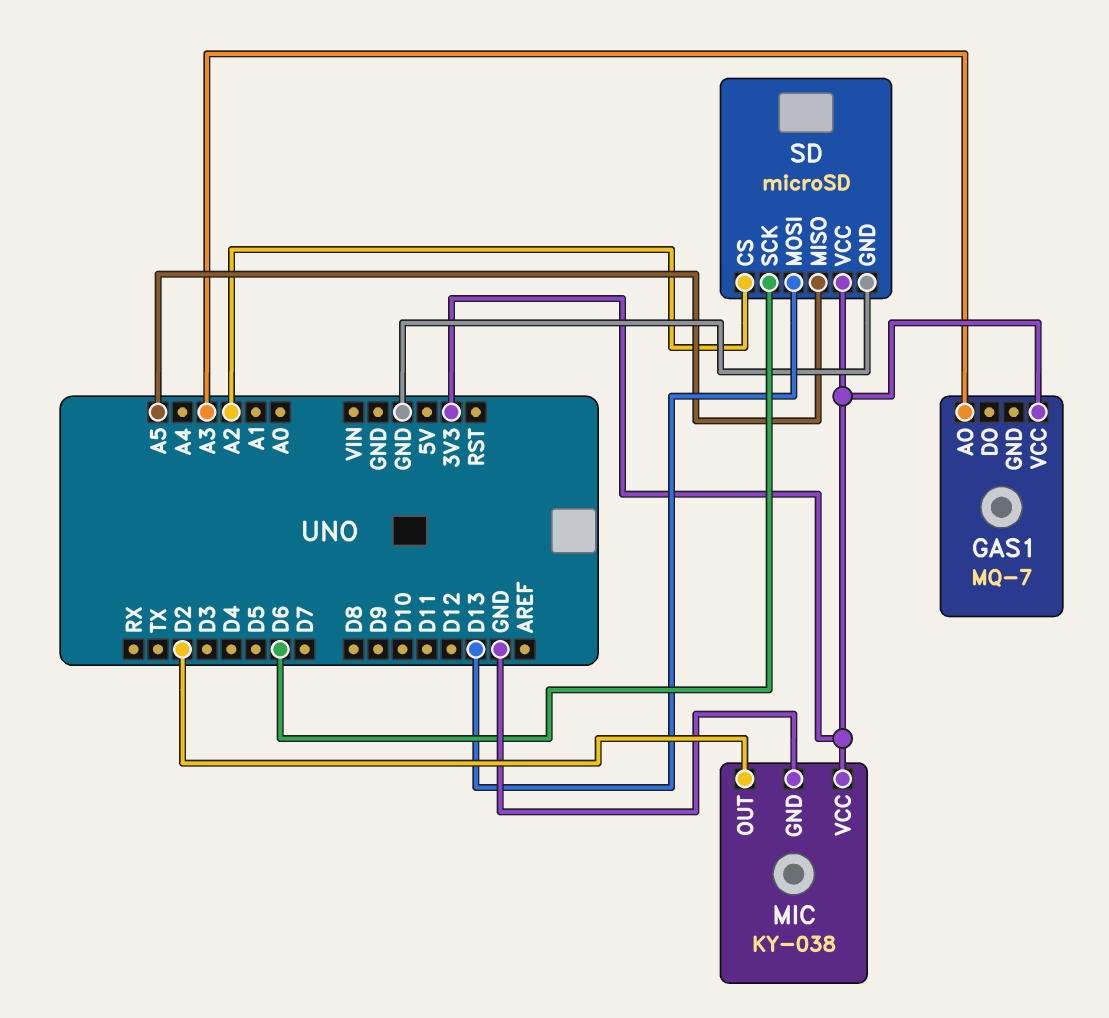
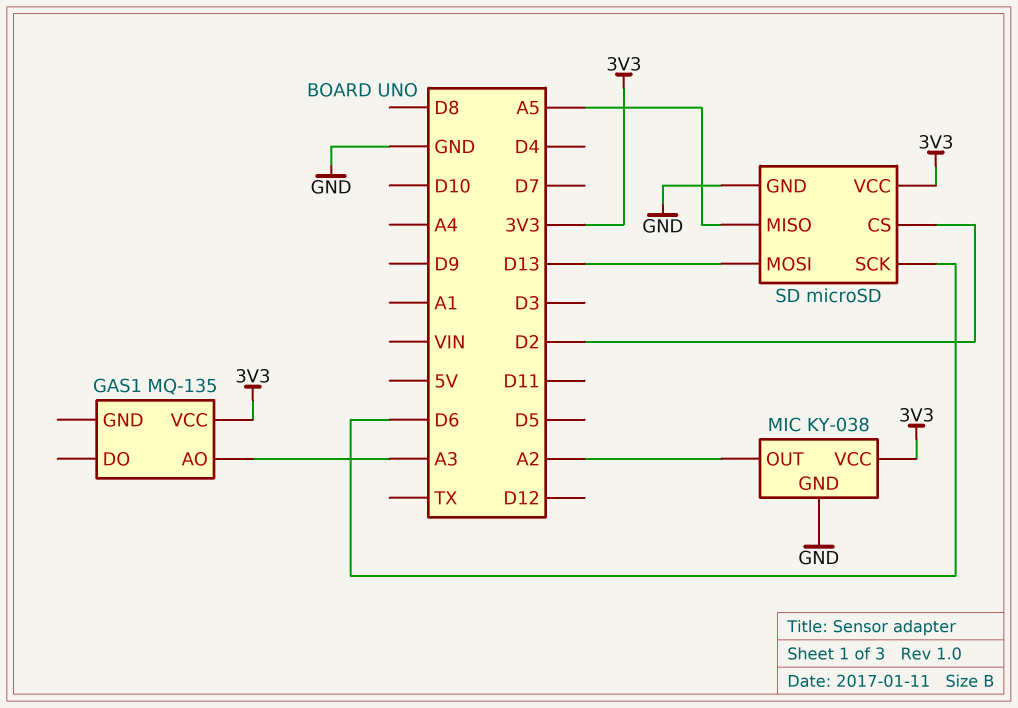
GAS1: MQ-7 -> MQ-135
MIC pin OUT: D2 -> A2
SD pin CS: A2 -> D2

